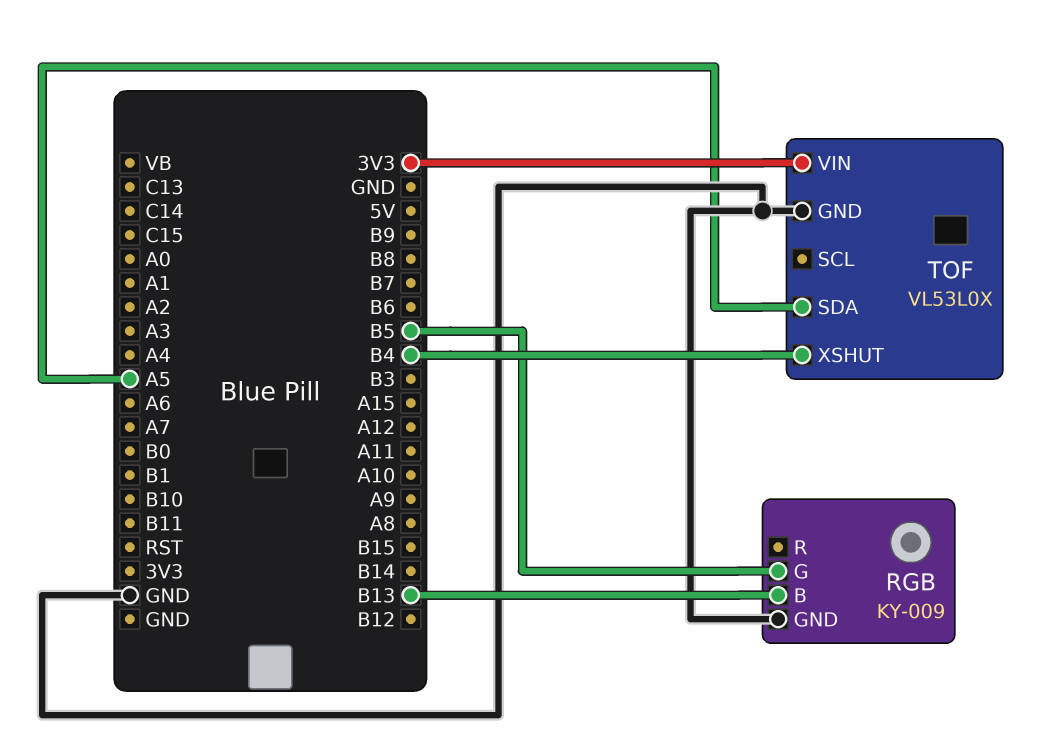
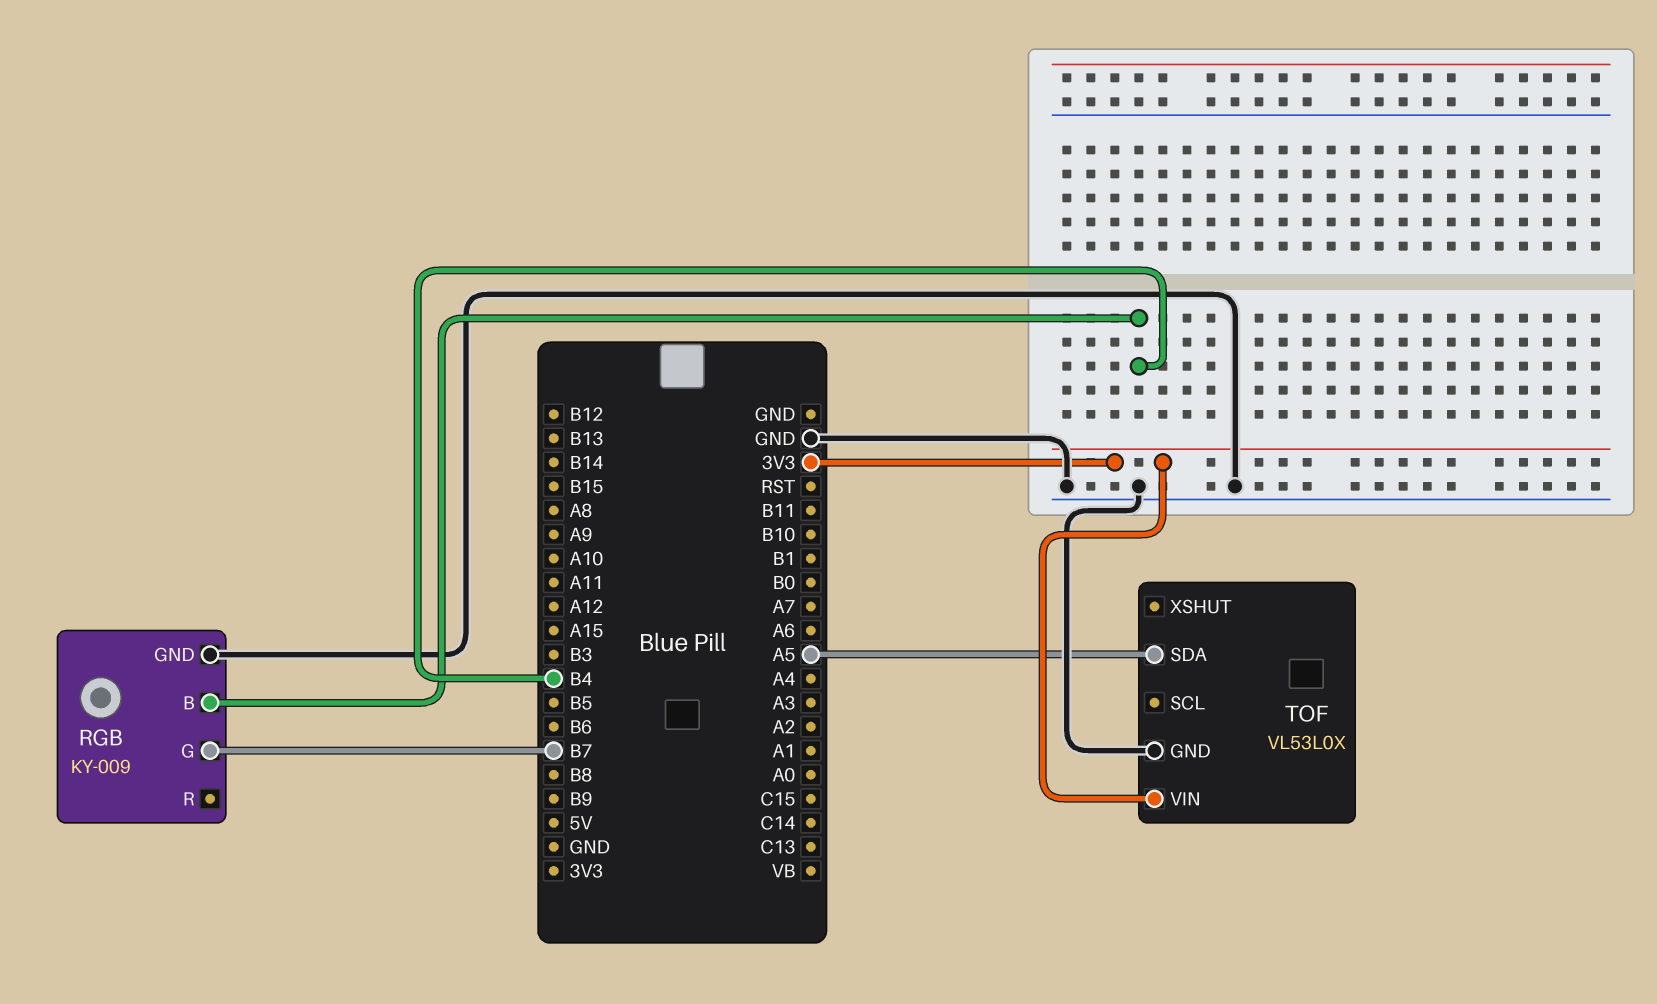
RGB pin B: B13 -> B4
RGB pin G: B5 -> B7
TOF pin XSHUT: B4 -> none

